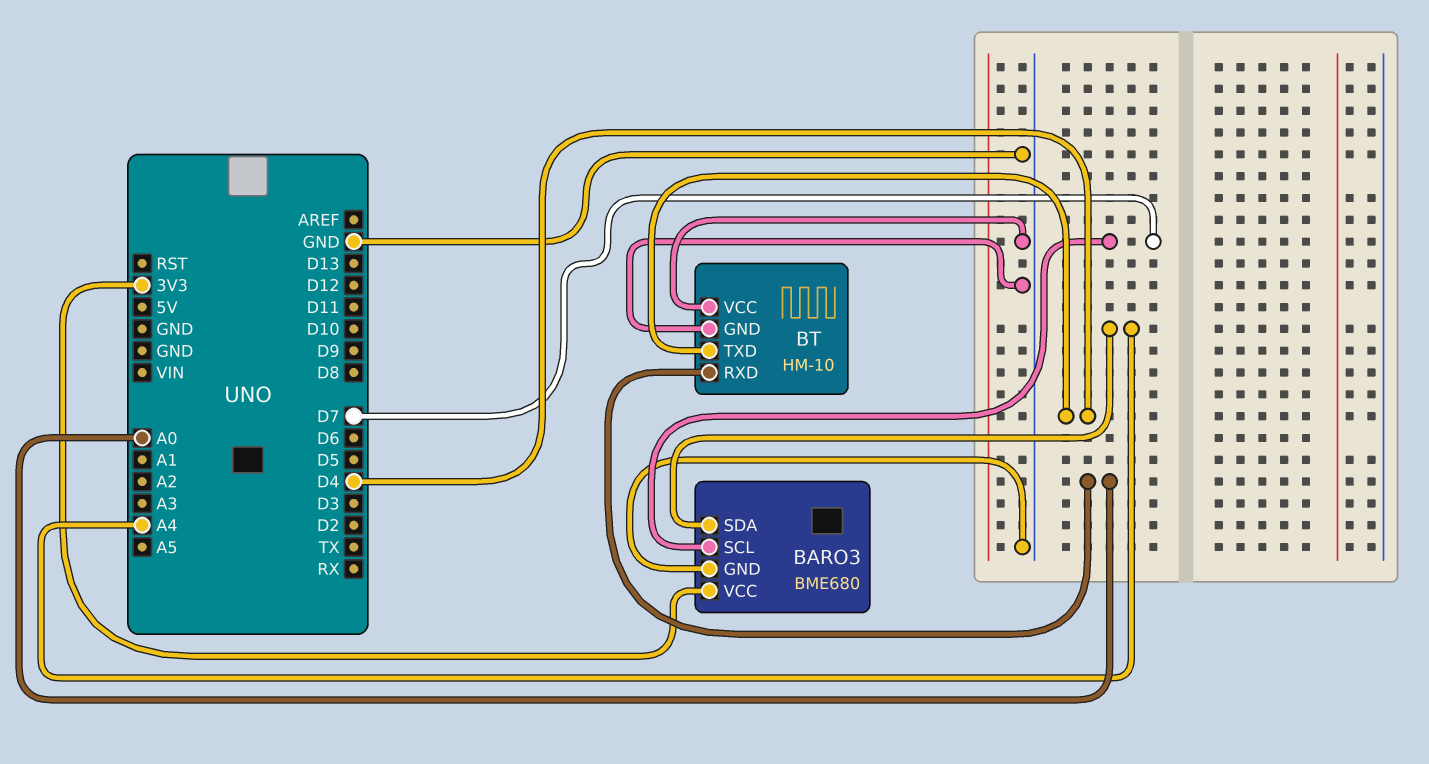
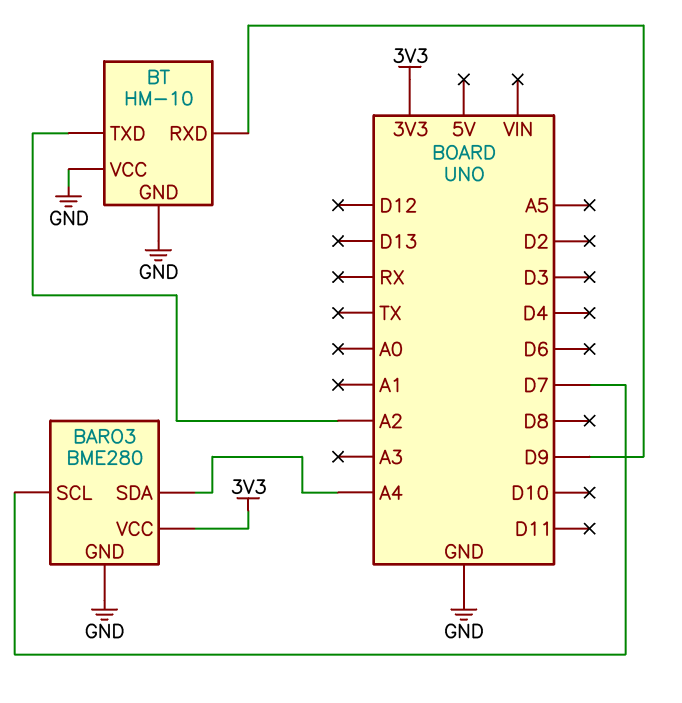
BARO3: BME680 -> BME280
BT pin RXD: A0 -> D9
BT pin TXD: D4 -> A2

